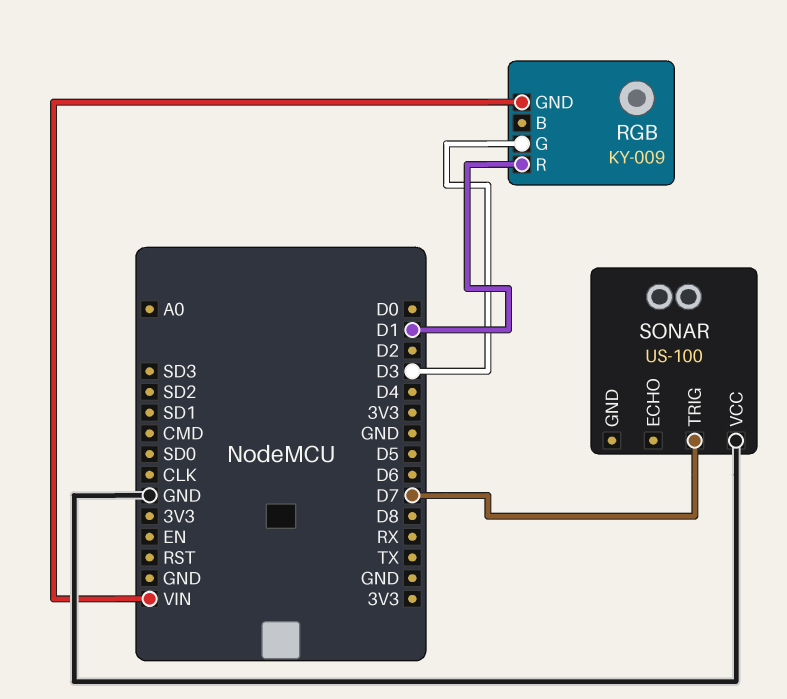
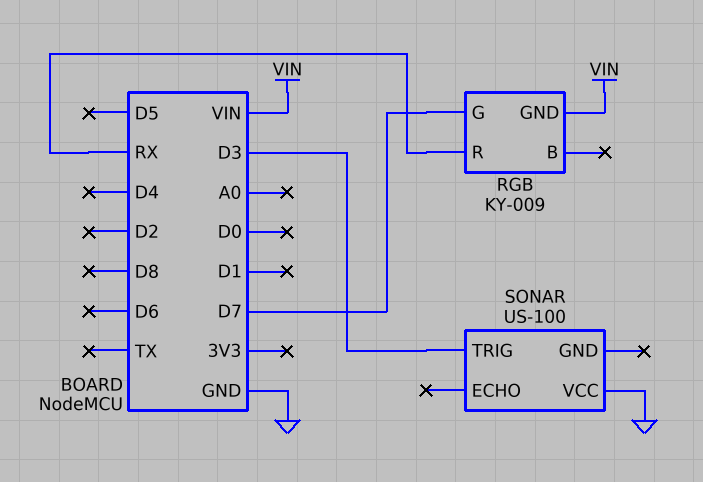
RGB pin G: D3 -> D7
RGB pin R: D1 -> RX
SONAR pin TRIG: D7 -> D3

